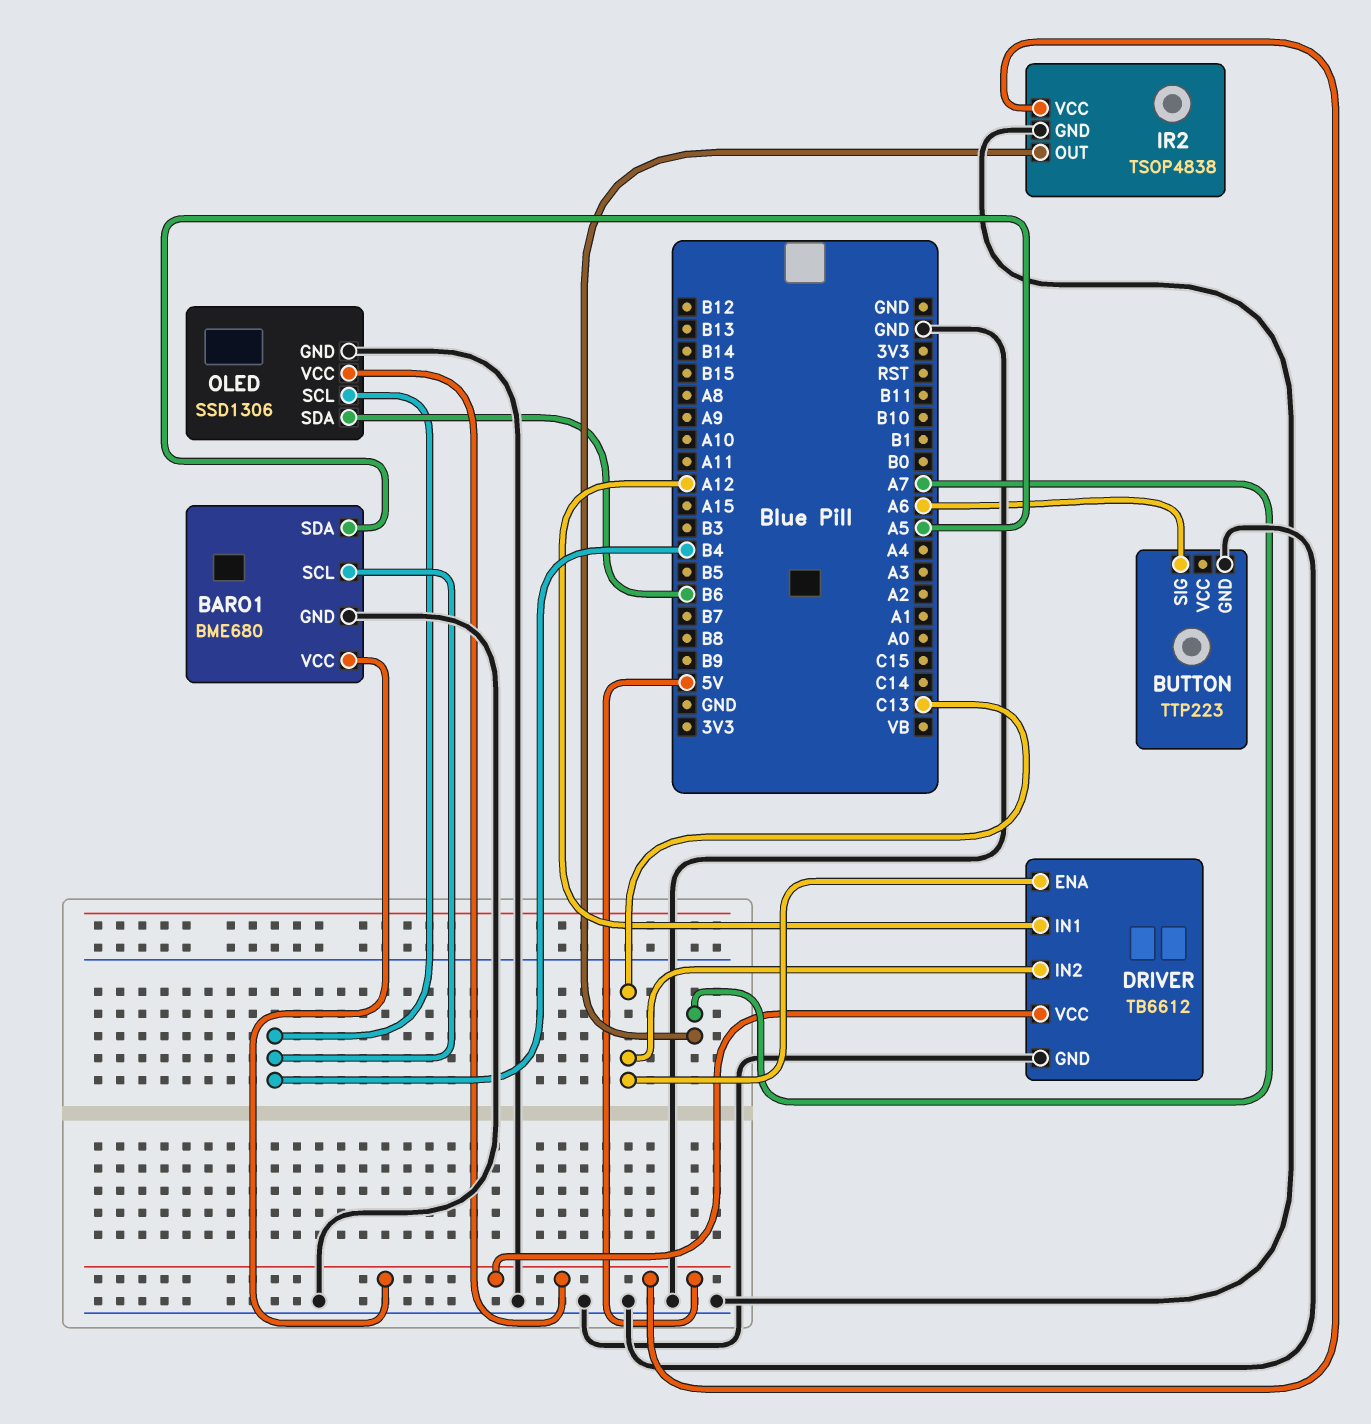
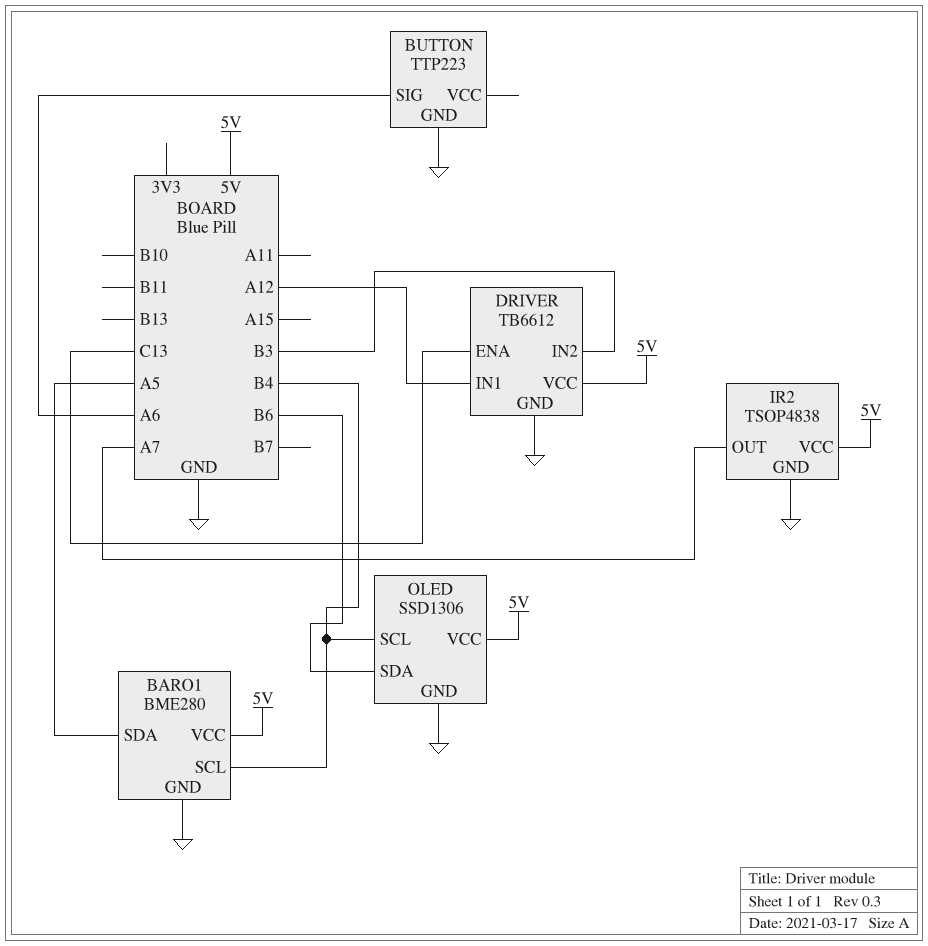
BARO1: BME680 -> BME280
DRIVER pin IN2: C13 -> B3

